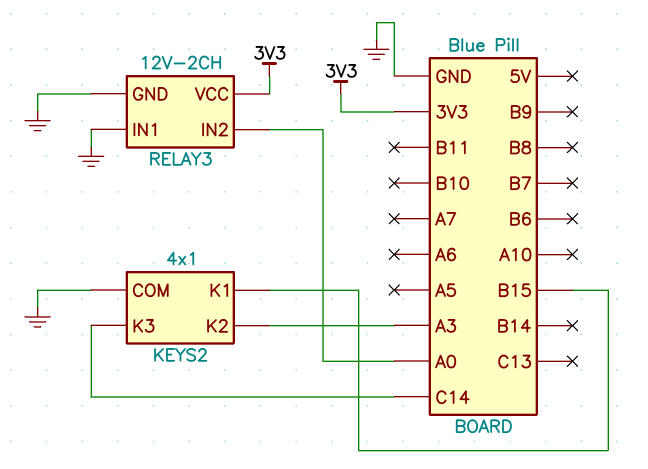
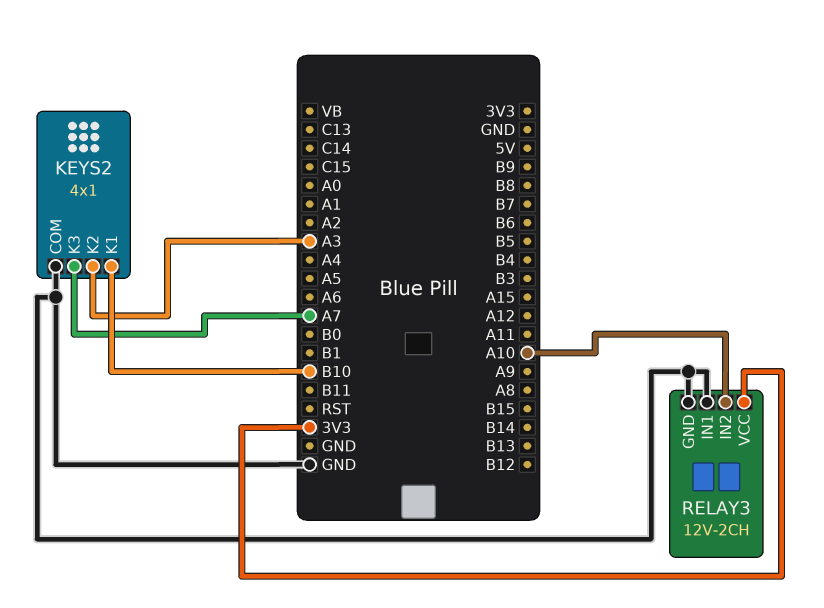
KEYS2 pin K1: B15 -> B10
KEYS2 pin K3: C14 -> A7
RELAY3 pin IN2: A0 -> A10

